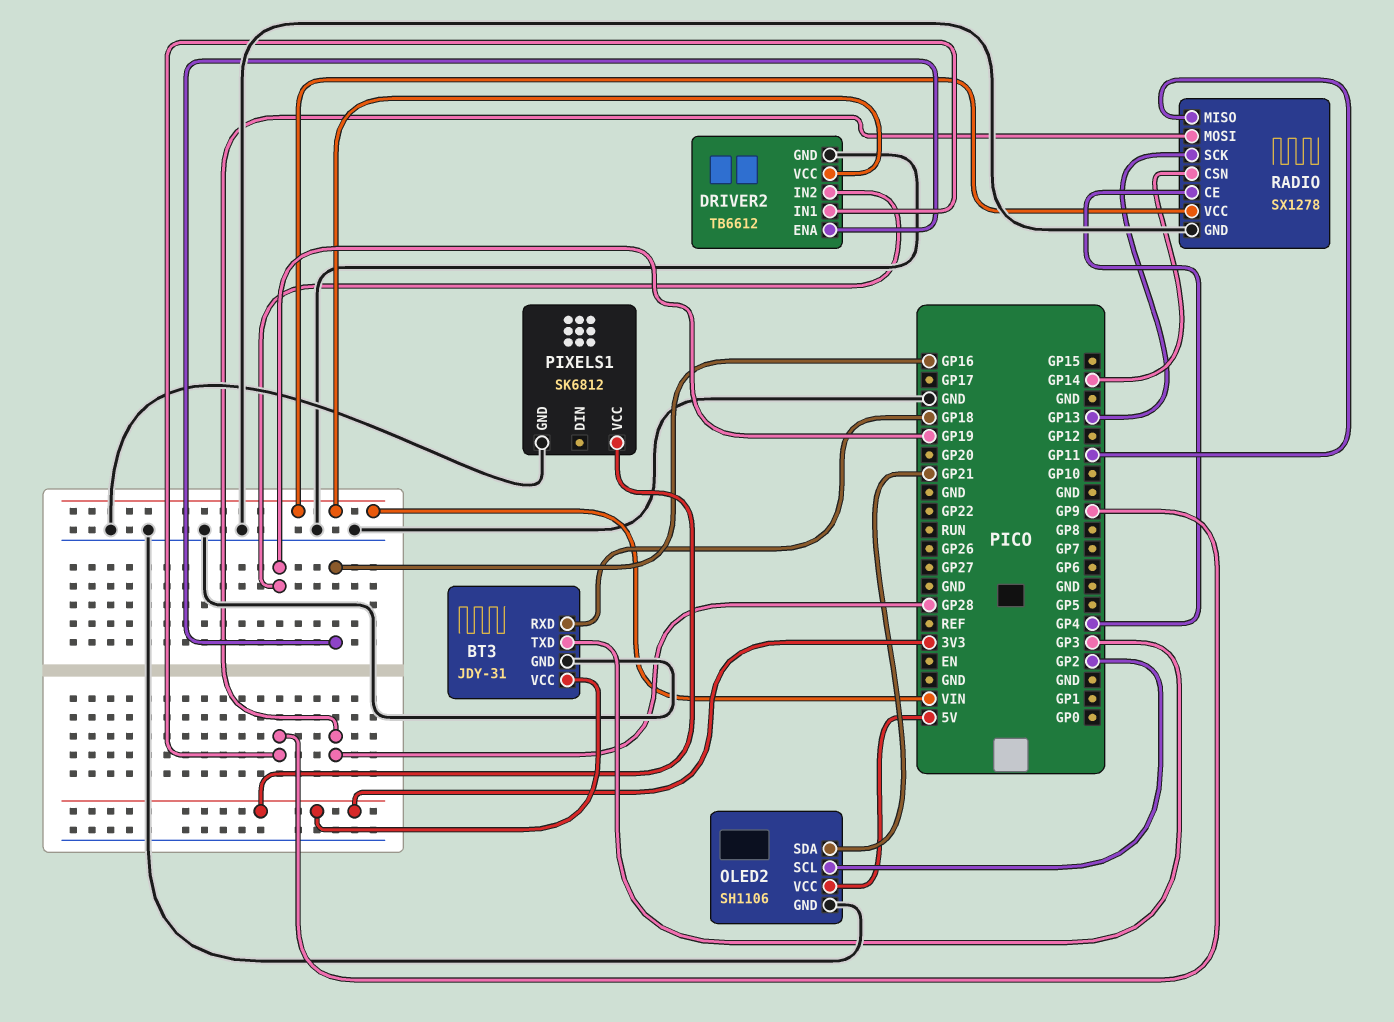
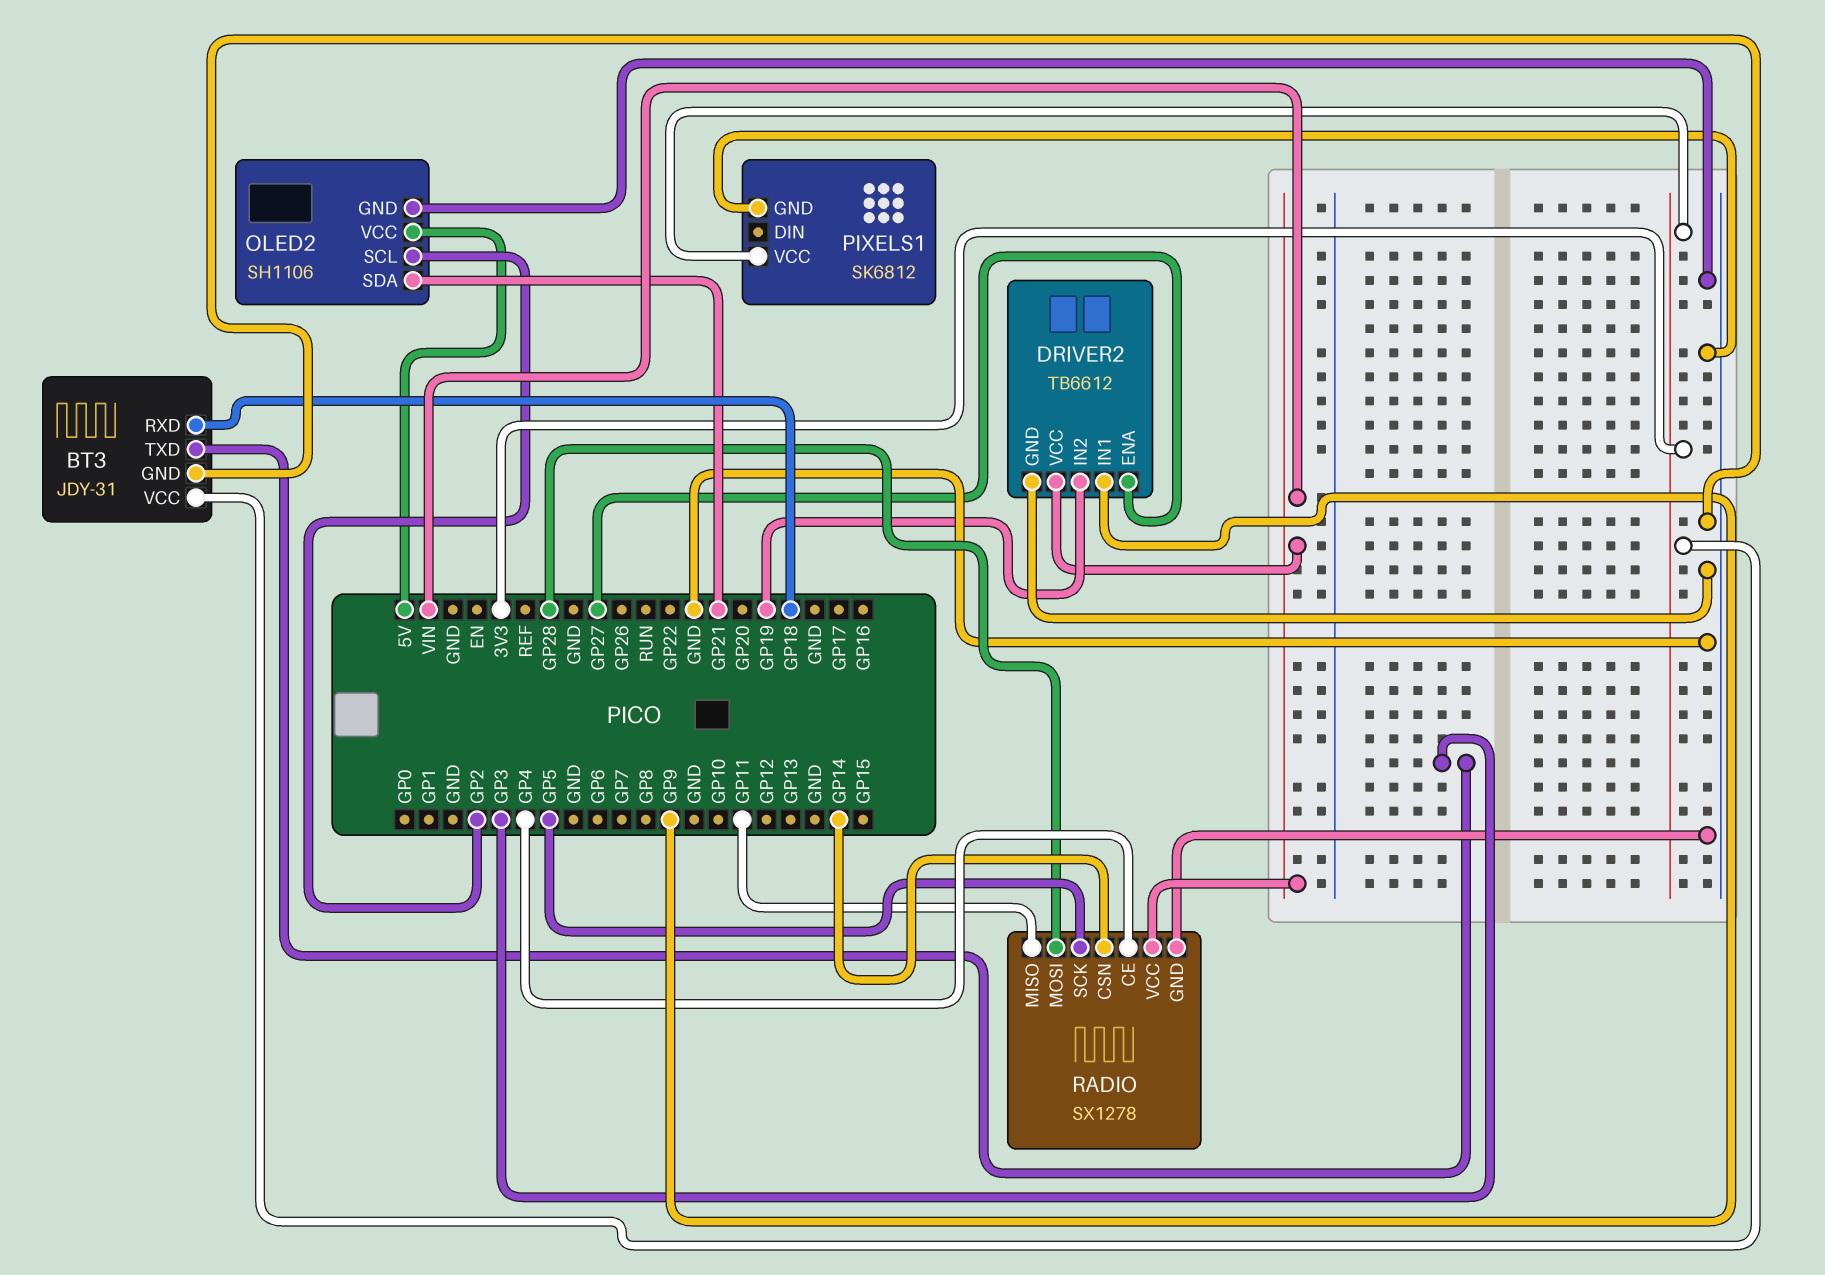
DRIVER2 pin ENA: GP16 -> GP27
RADIO pin SCK: GP13 -> GP5

